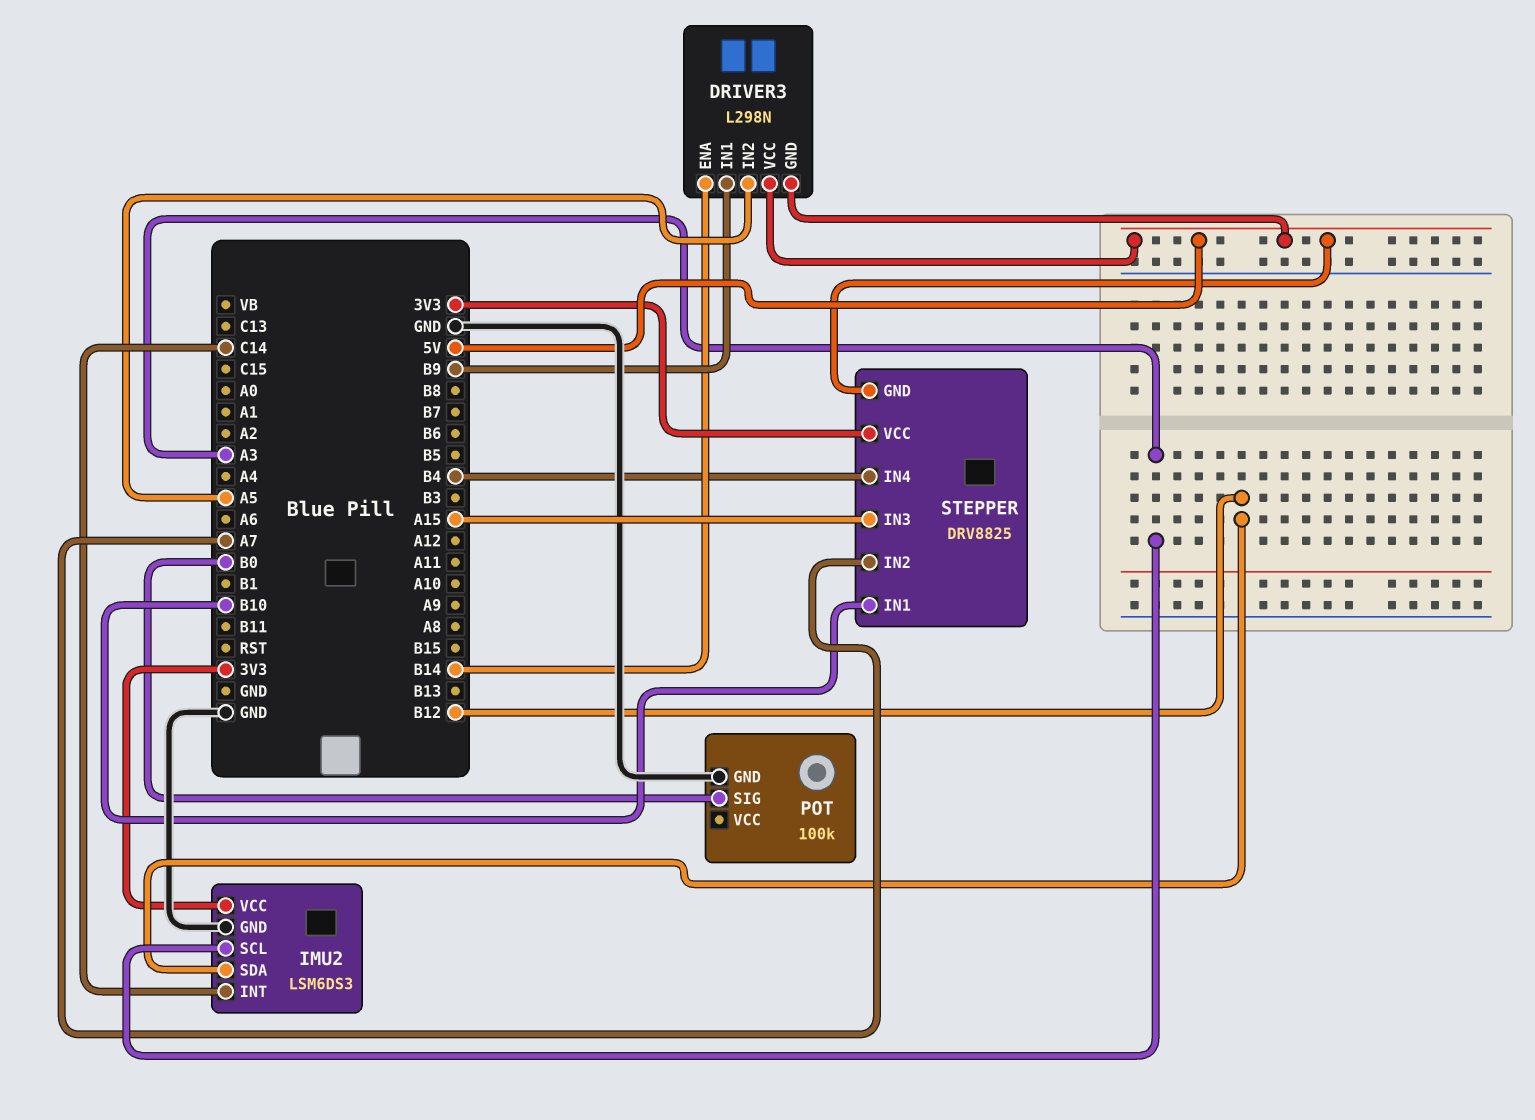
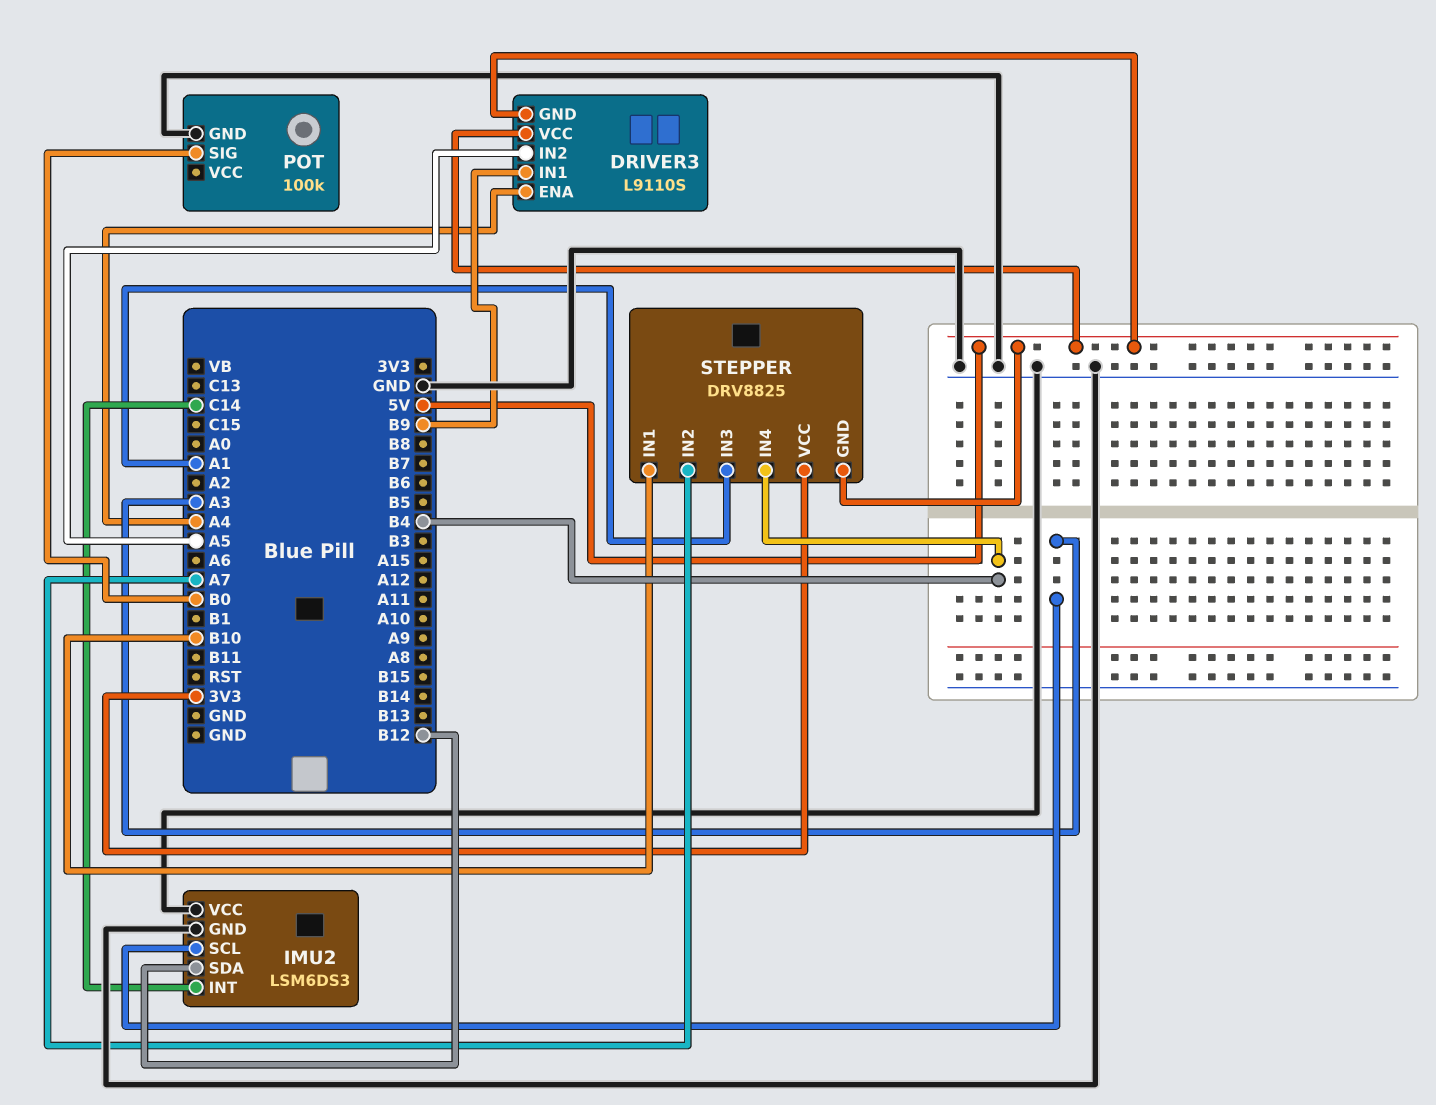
DRIVER3: L298N -> L9110S
DRIVER3 pin ENA: B14 -> A4
IMU2 pin VCC: 3V3 -> GND
STEPPER pin IN3: A15 -> A1

